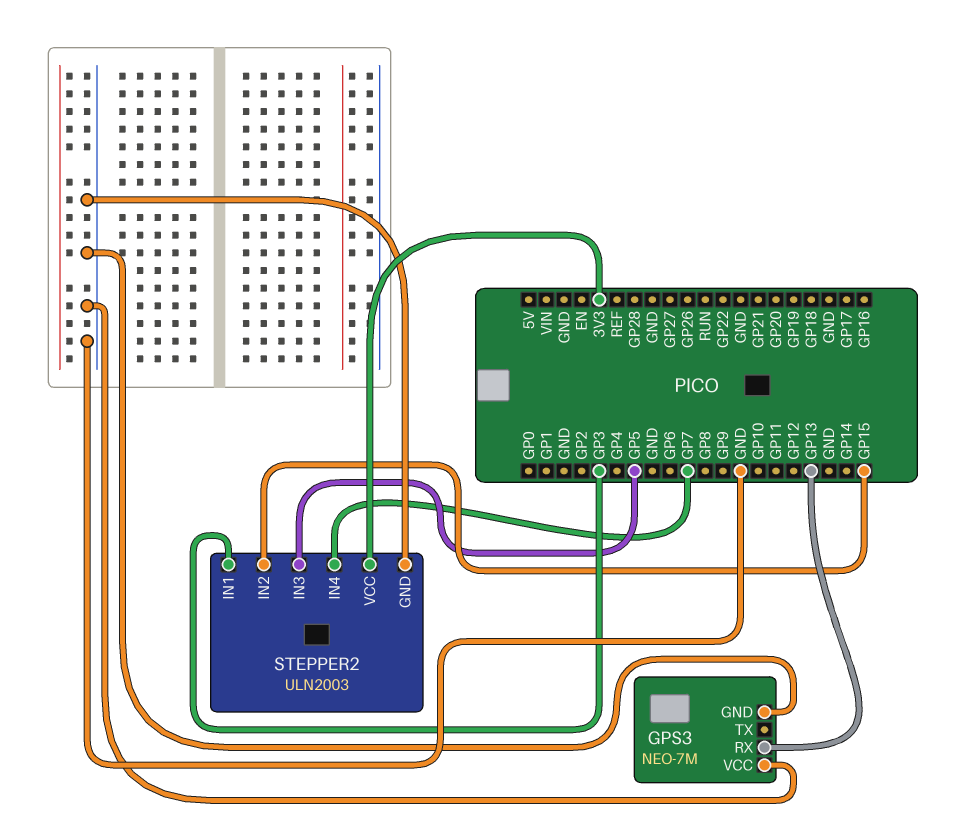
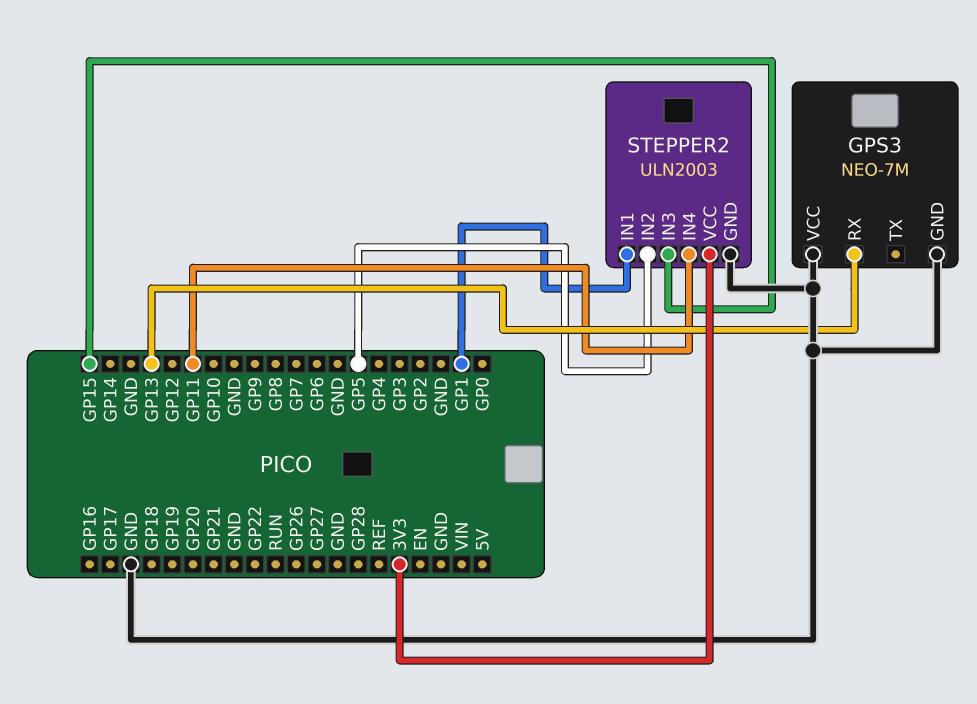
STEPPER2 pin IN1: GP3 -> GP1
STEPPER2 pin IN2: GP15 -> GP5
STEPPER2 pin IN3: GP5 -> GP15
STEPPER2 pin IN4: GP7 -> GP11

